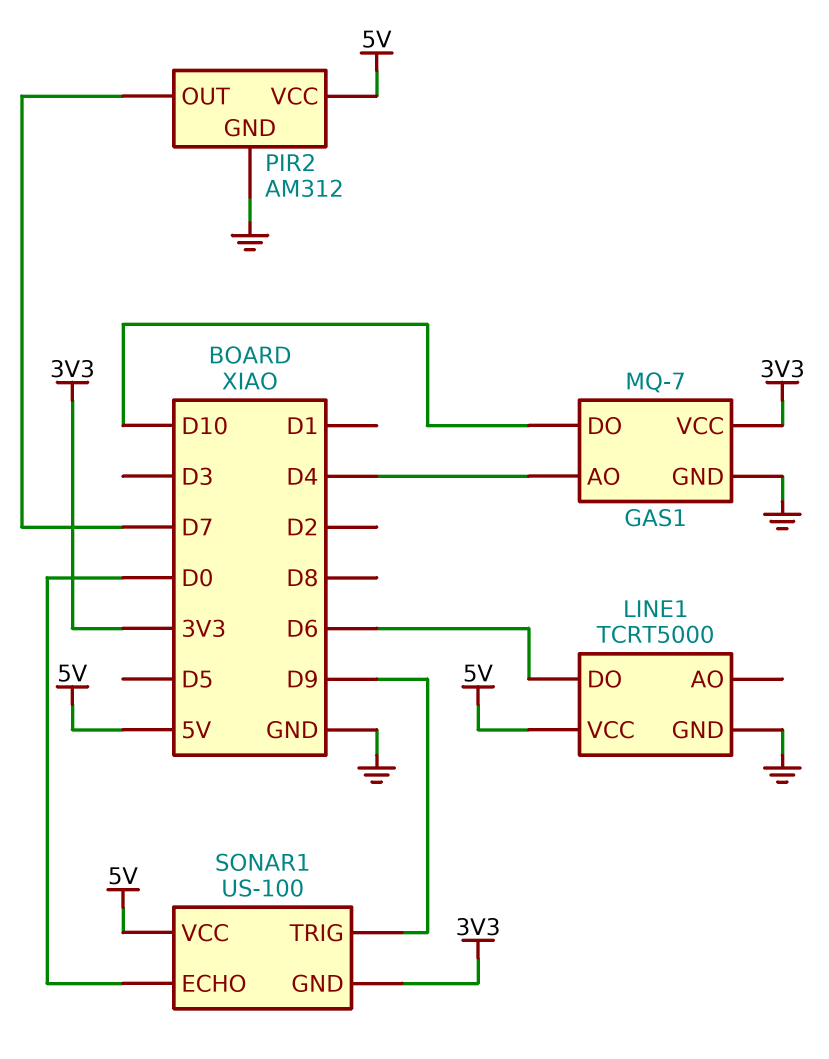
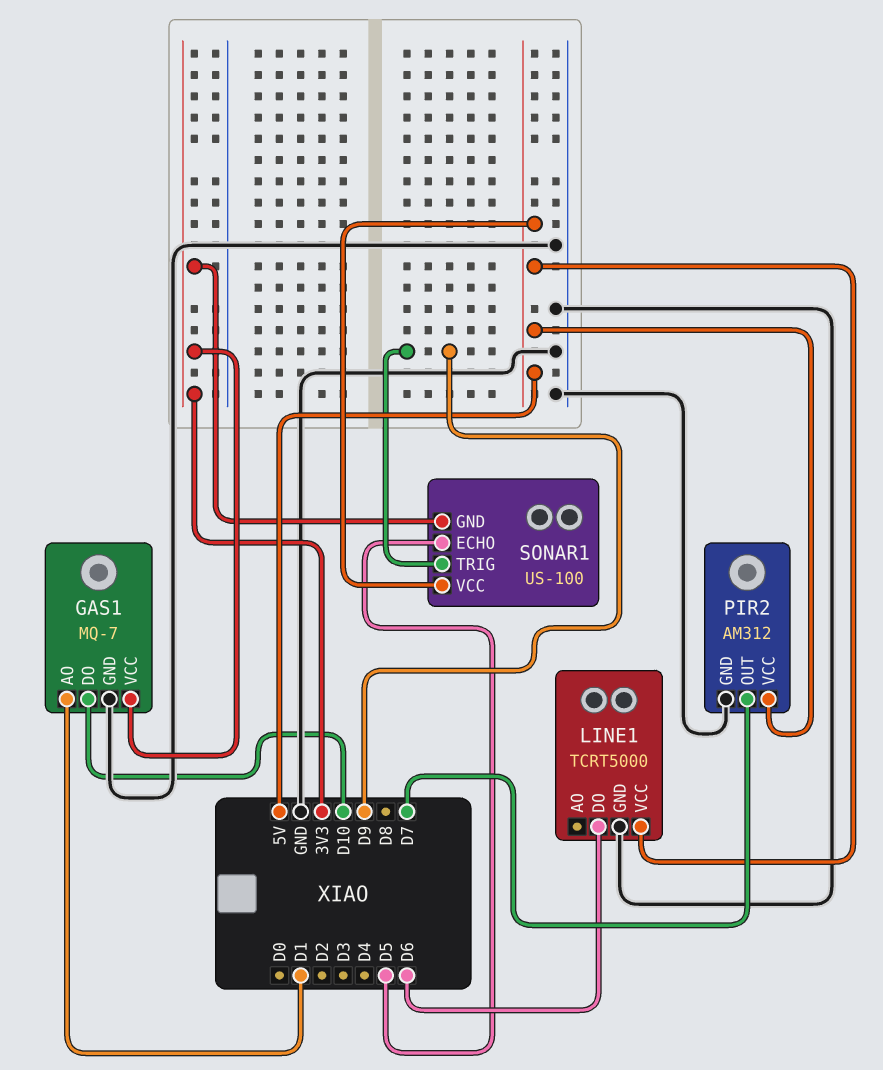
GAS1 pin AO: D4 -> D1
SONAR1 pin ECHO: D0 -> D5

